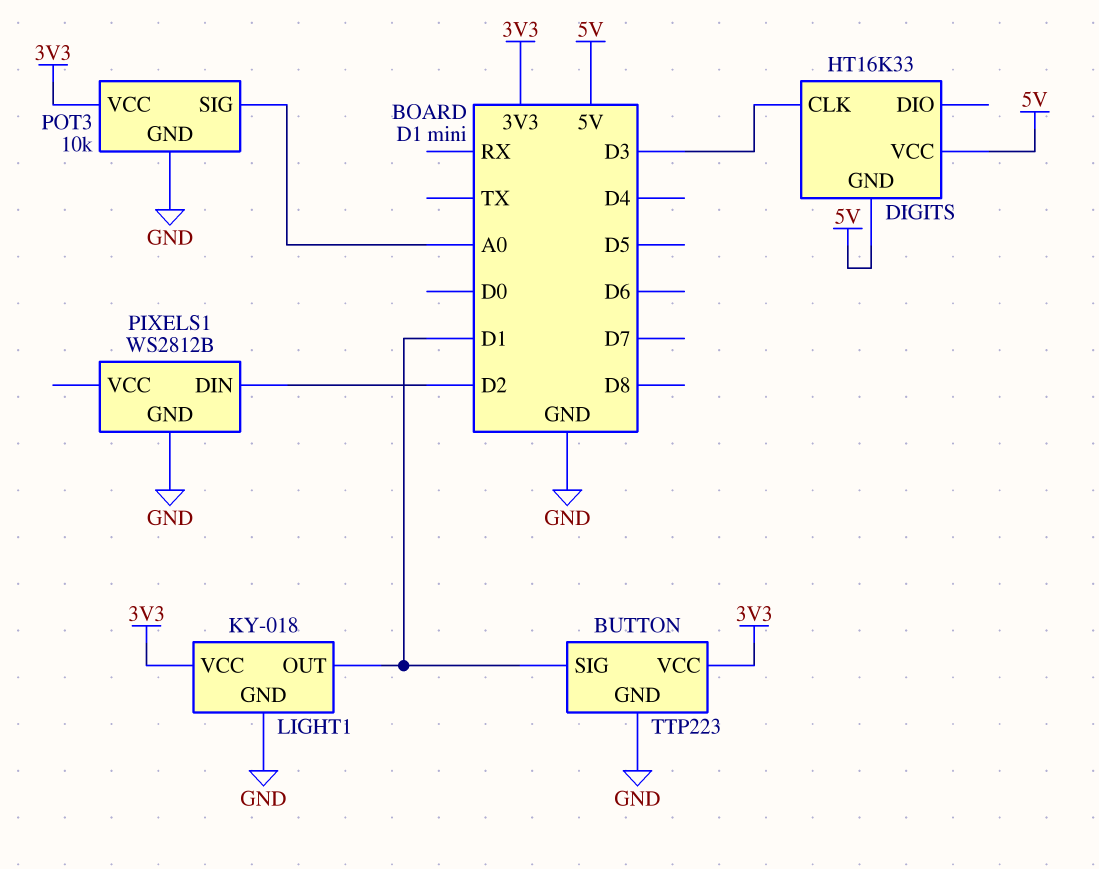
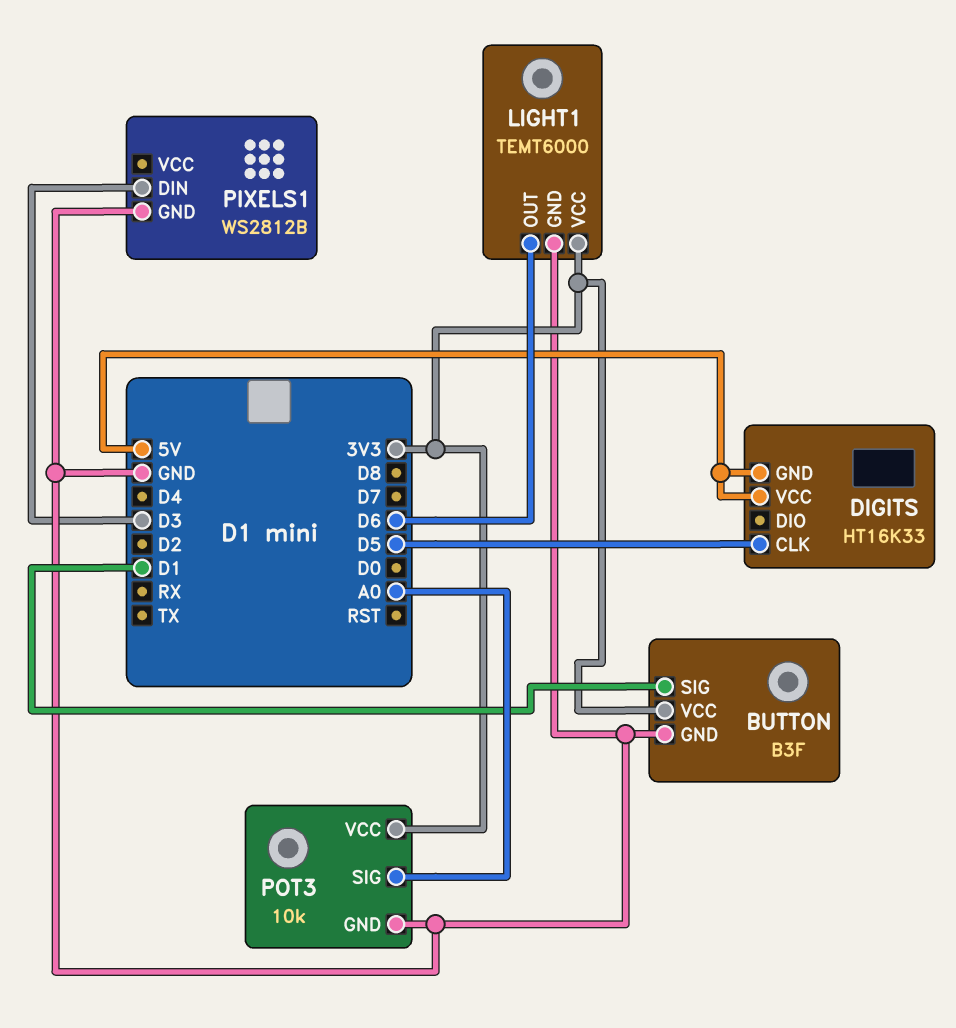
BUTTON: TTP223 -> B3F
DIGITS pin CLK: D3 -> D5
LIGHT1: KY-018 -> TEMT6000
LIGHT1 pin OUT: D1 -> D6
PIXELS1 pin DIN: D2 -> D3

